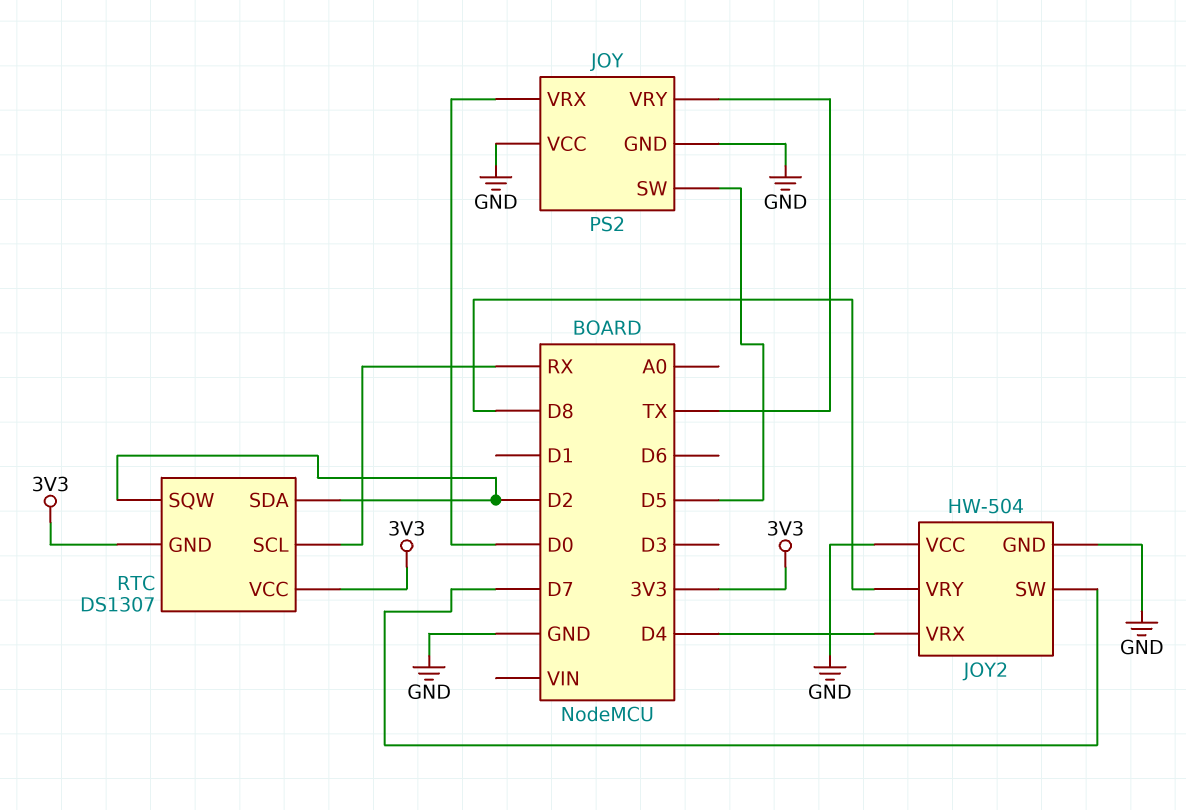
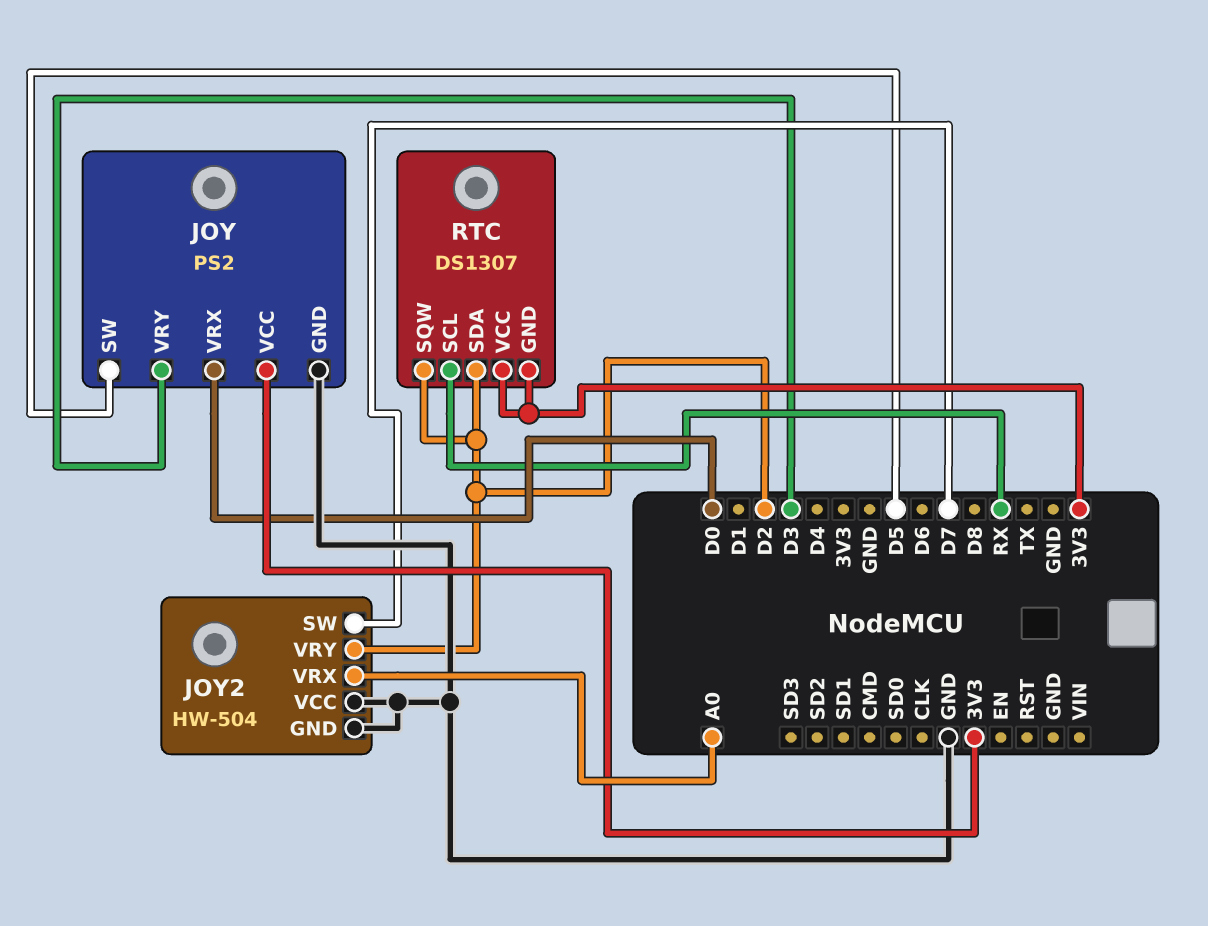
JOY pin VCC: GND -> 3V3
JOY pin VRY: TX -> D3
JOY2 pin VRX: D4 -> A0
JOY2 pin VRY: D8 -> D2

